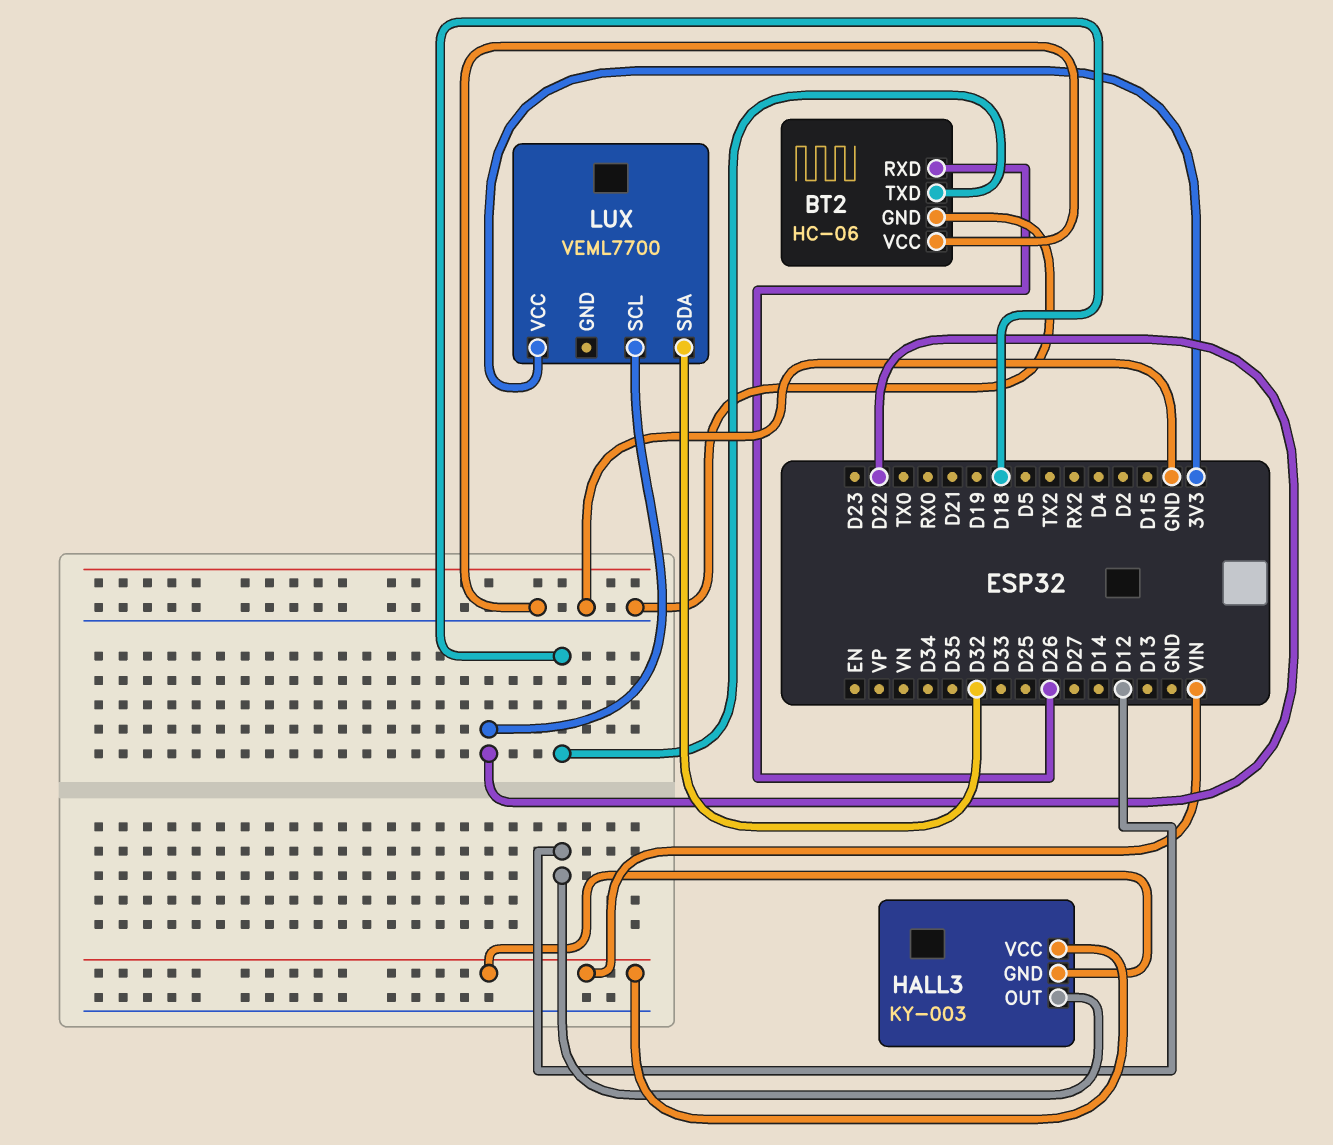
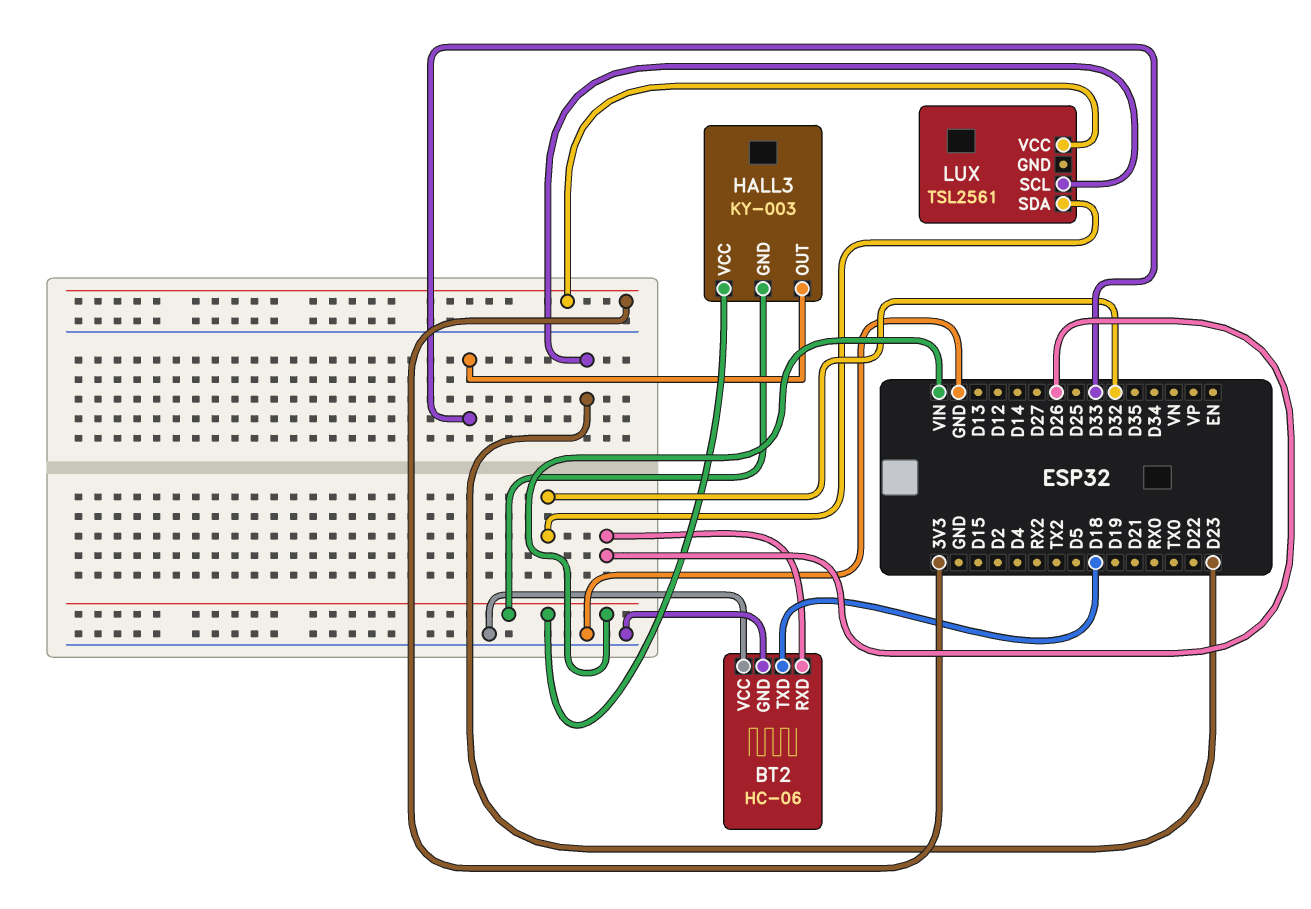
HALL3 pin OUT: D12 -> D33
LUX: VEML7700 -> TSL2561
LUX pin SCL: D22 -> D23

